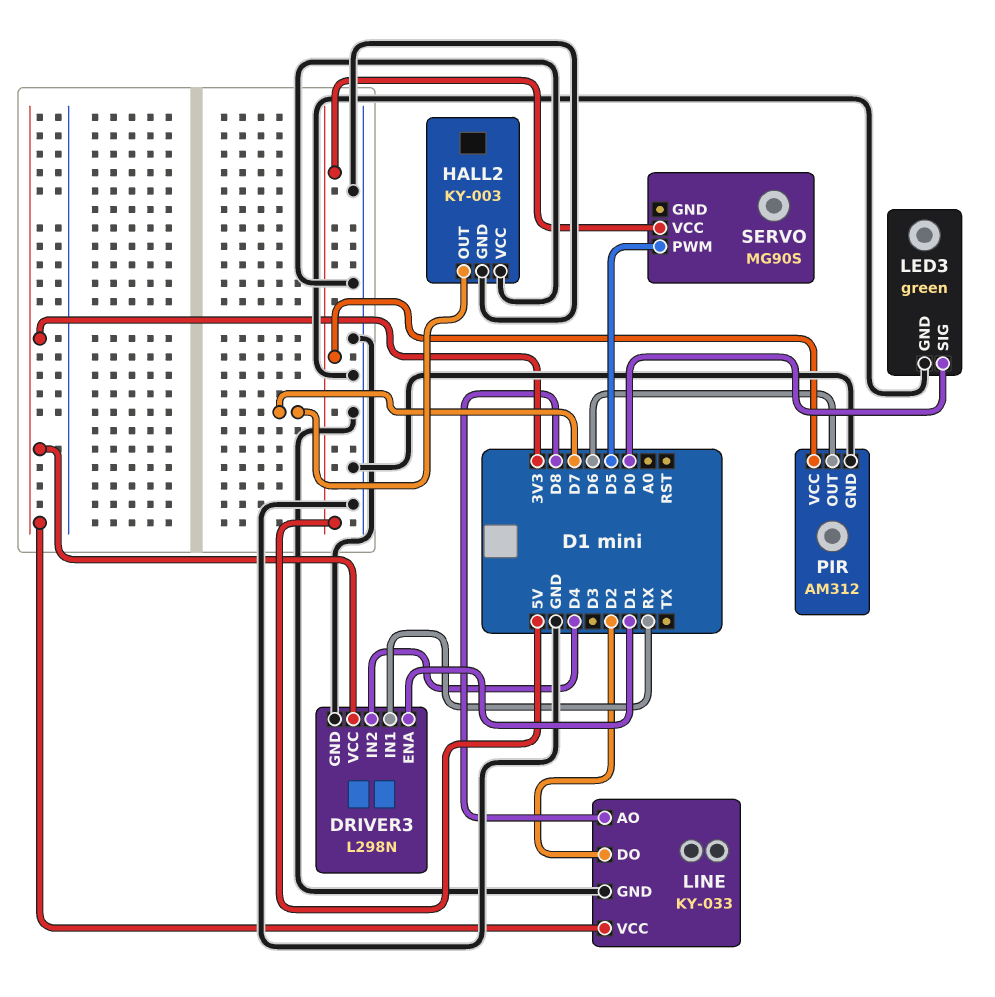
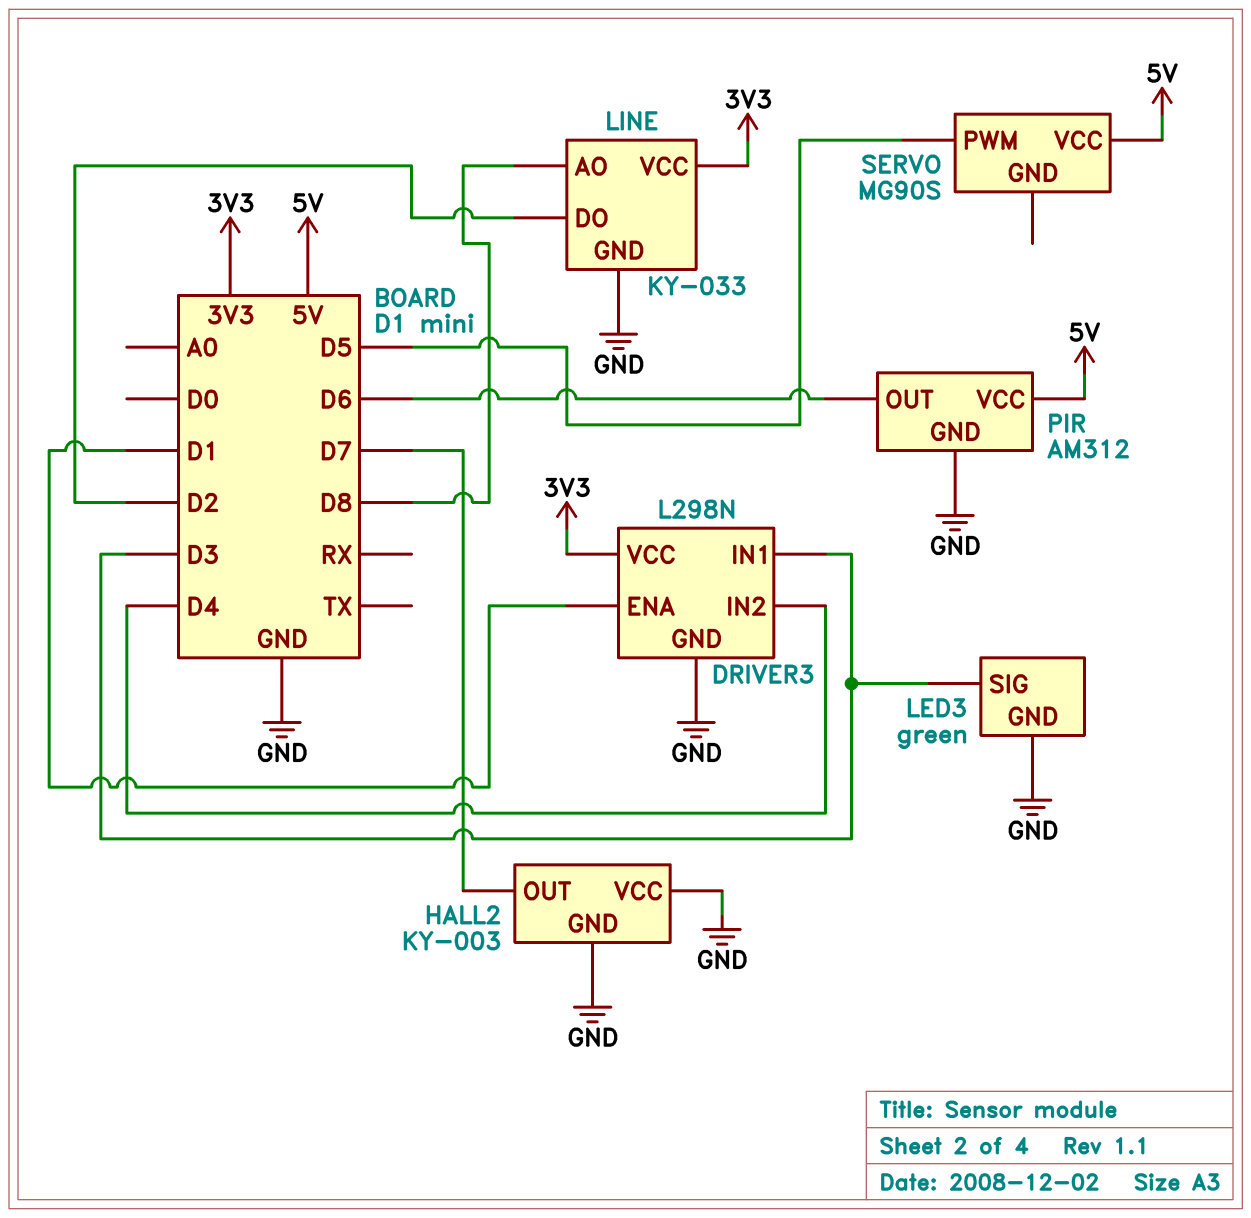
DRIVER3 pin IN1: RX -> D3
LED3 pin SIG: D0 -> D3

